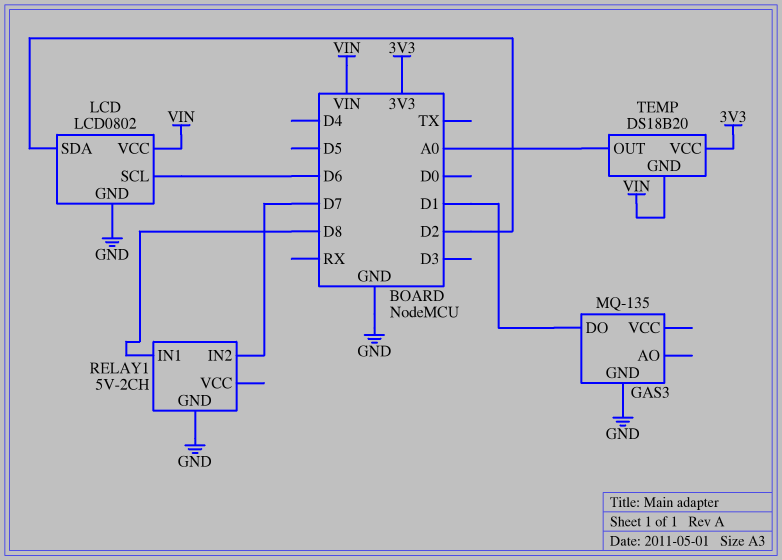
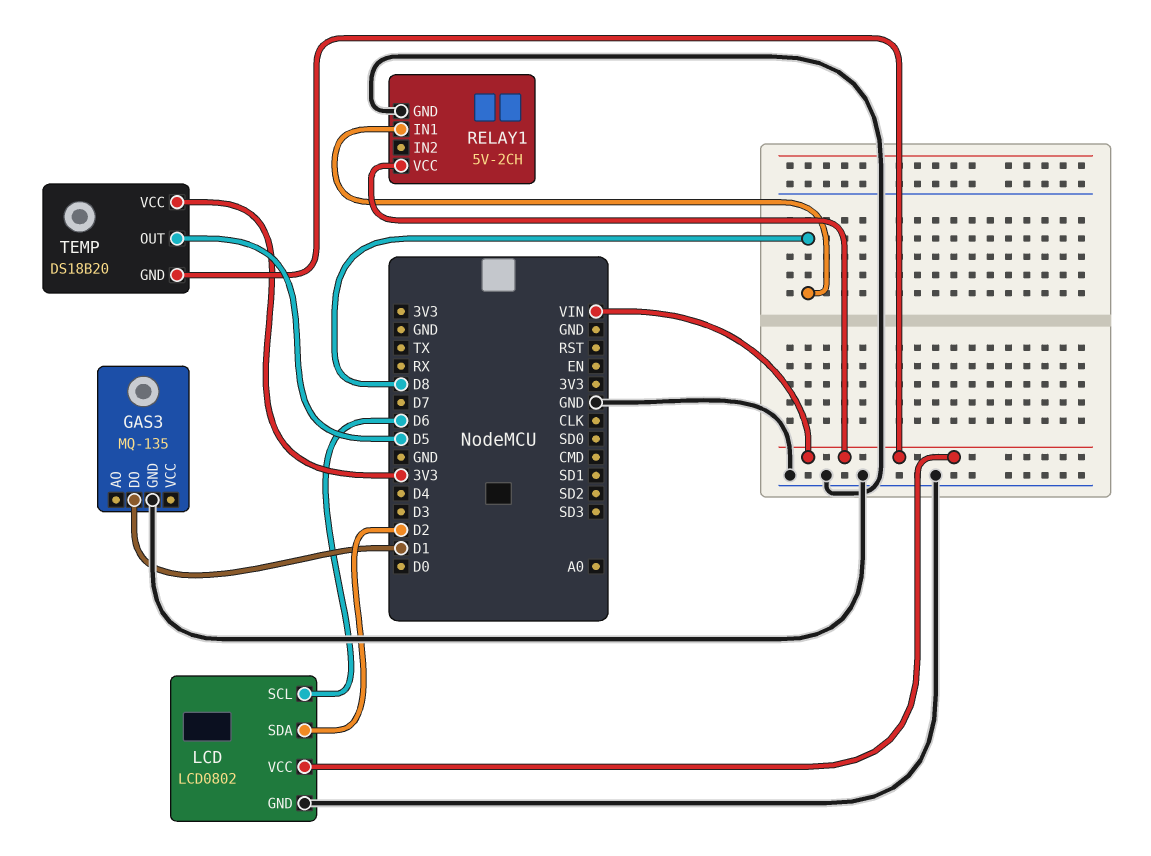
RELAY1 pin IN2: D7 -> none
RELAY1 pin VCC: none -> VIN
TEMP pin OUT: A0 -> D5

